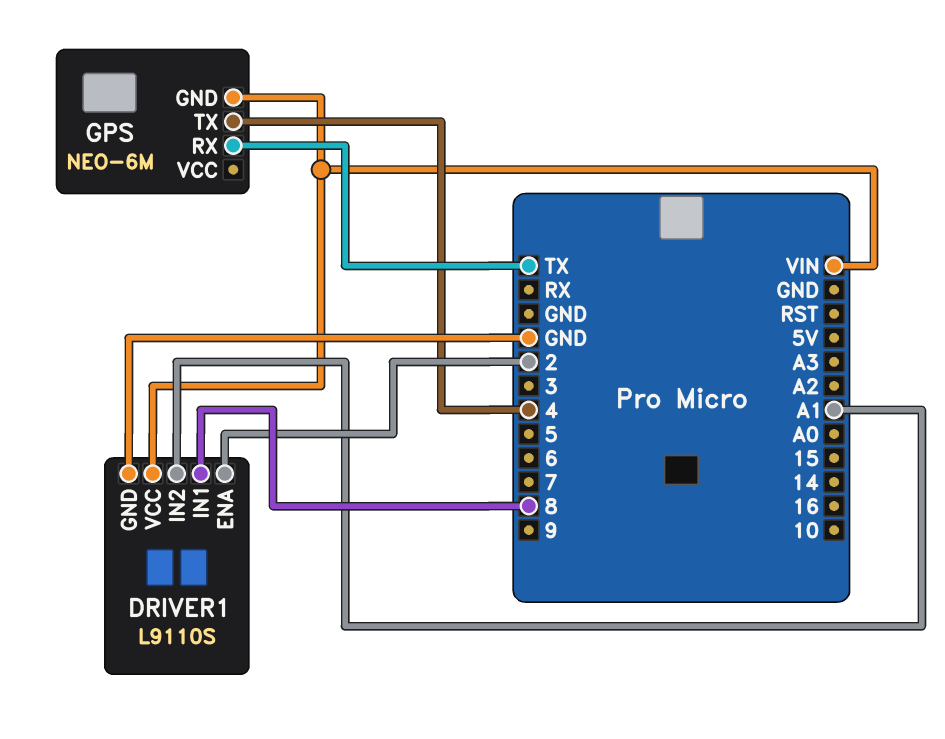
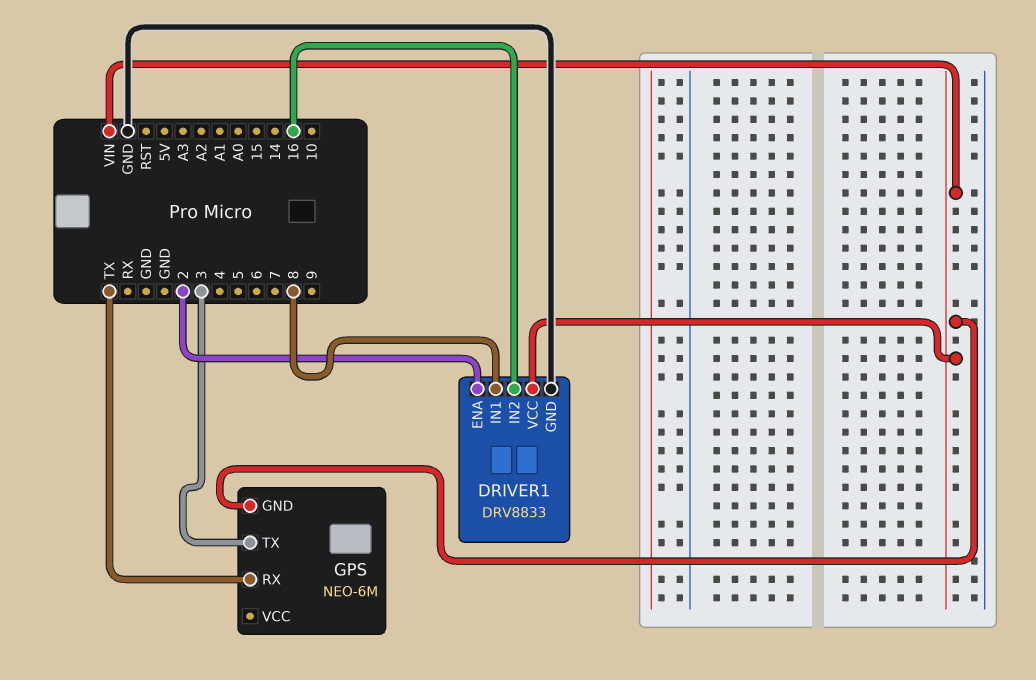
DRIVER1: L9110S -> DRV8833
DRIVER1 pin IN2: A1 -> 16
GPS pin TX: 4 -> 3

